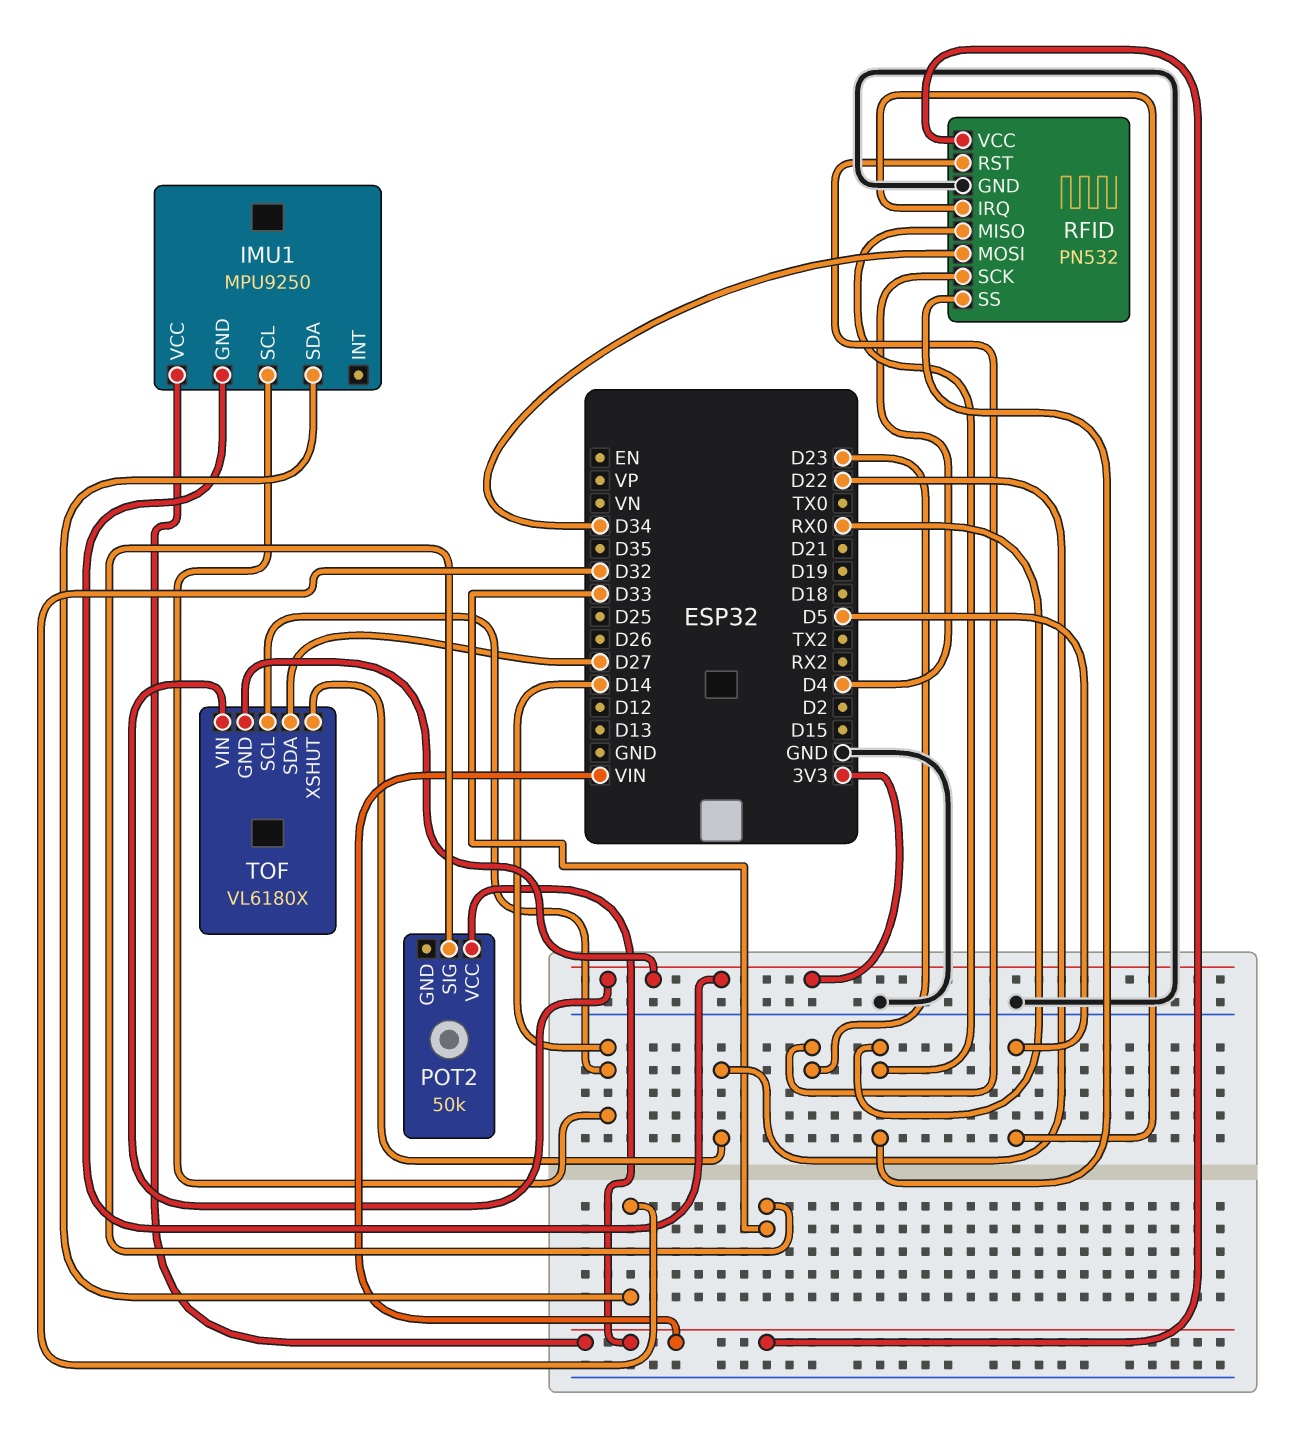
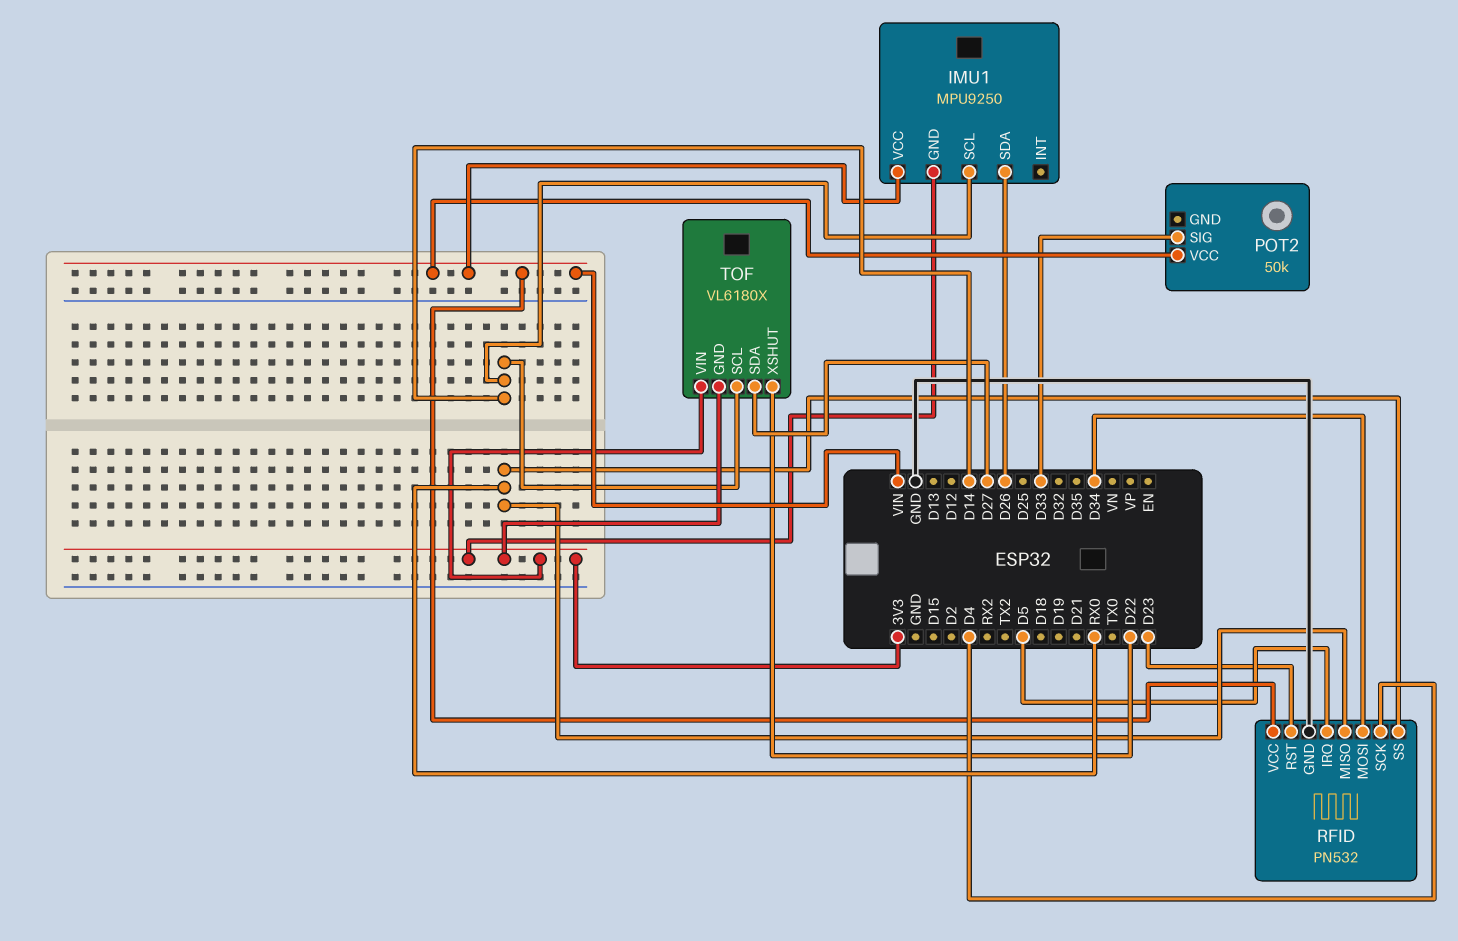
IMU1 pin SDA: D32 -> D26

